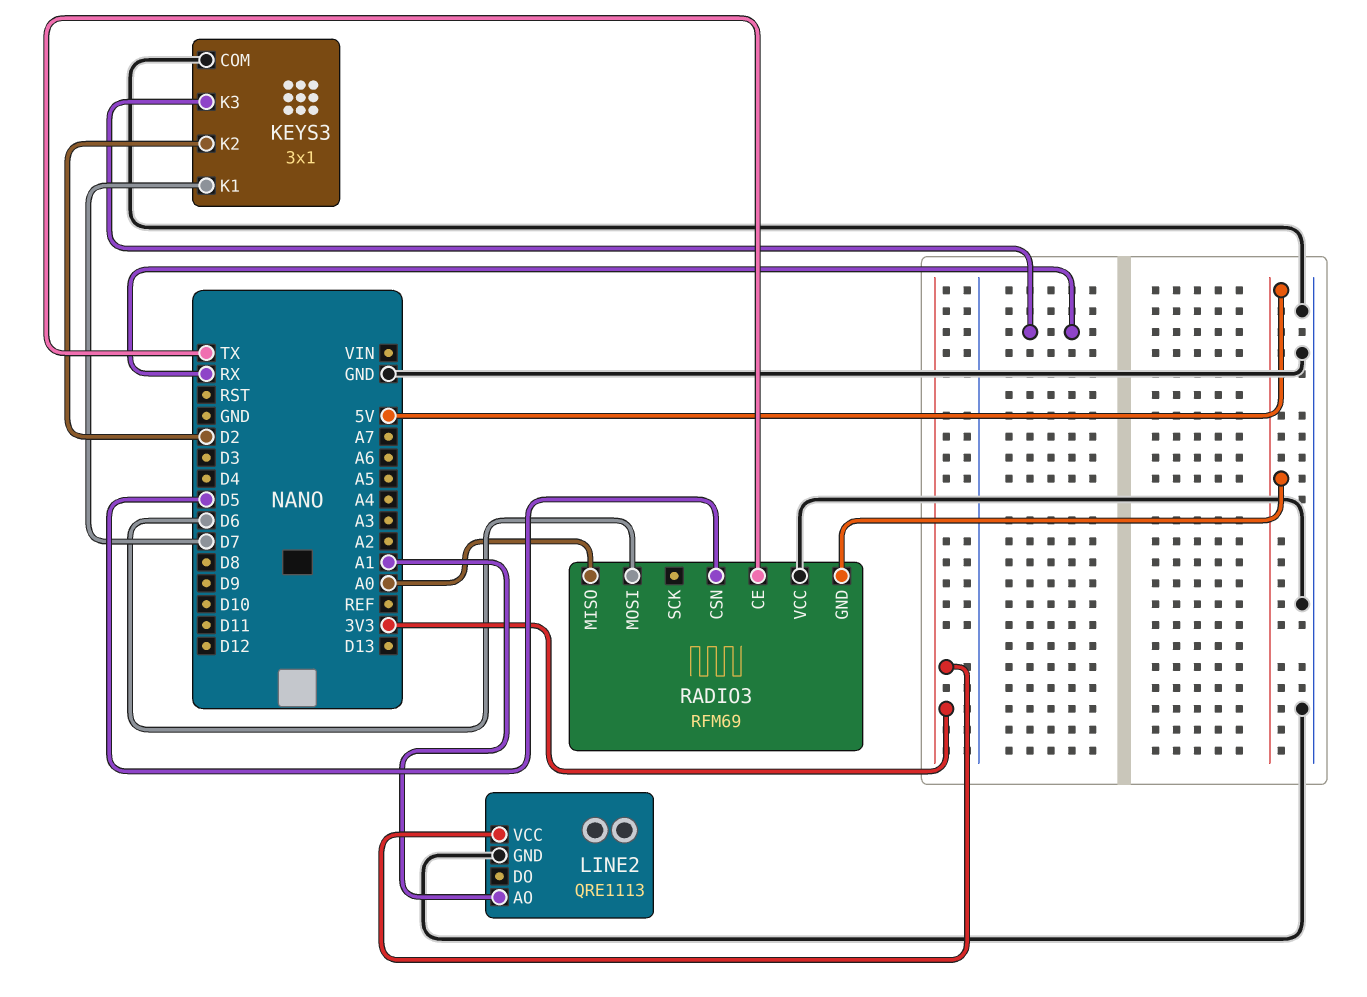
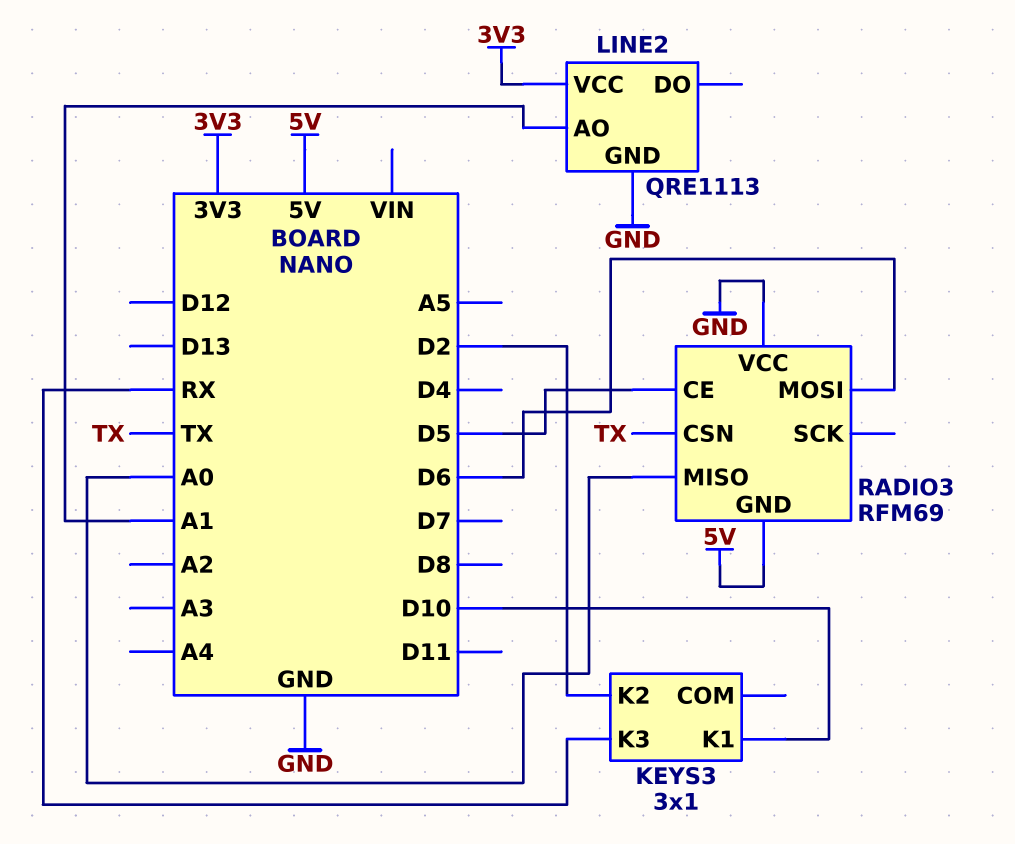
KEYS3 pin COM: GND -> none
KEYS3 pin K1: D7 -> D10
RADIO3 pin CE: TX -> D5
RADIO3 pin CSN: D5 -> TX

